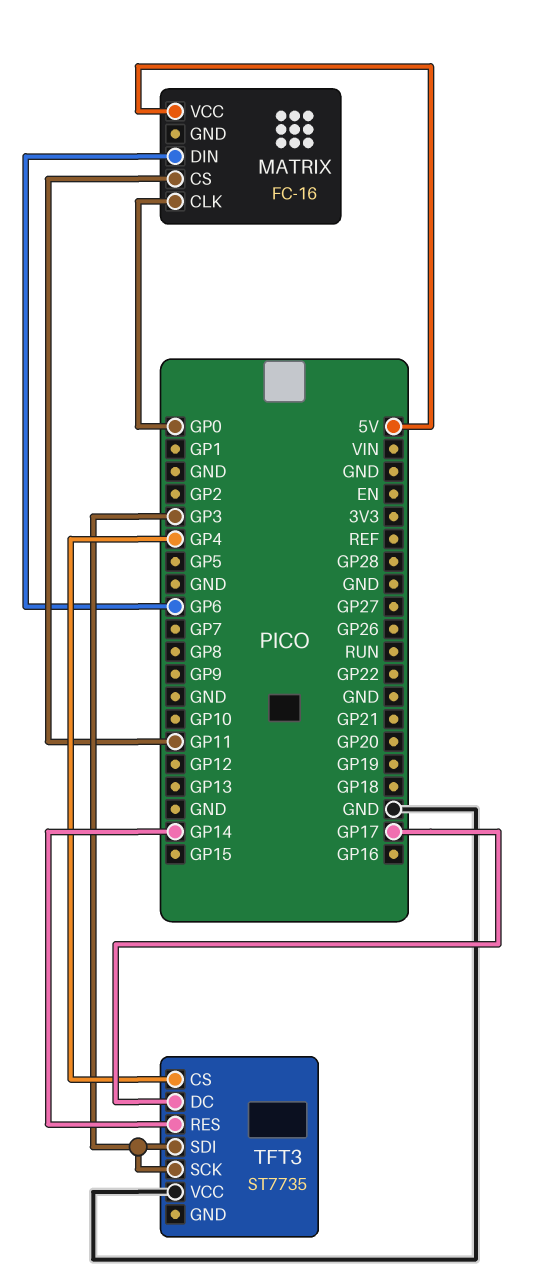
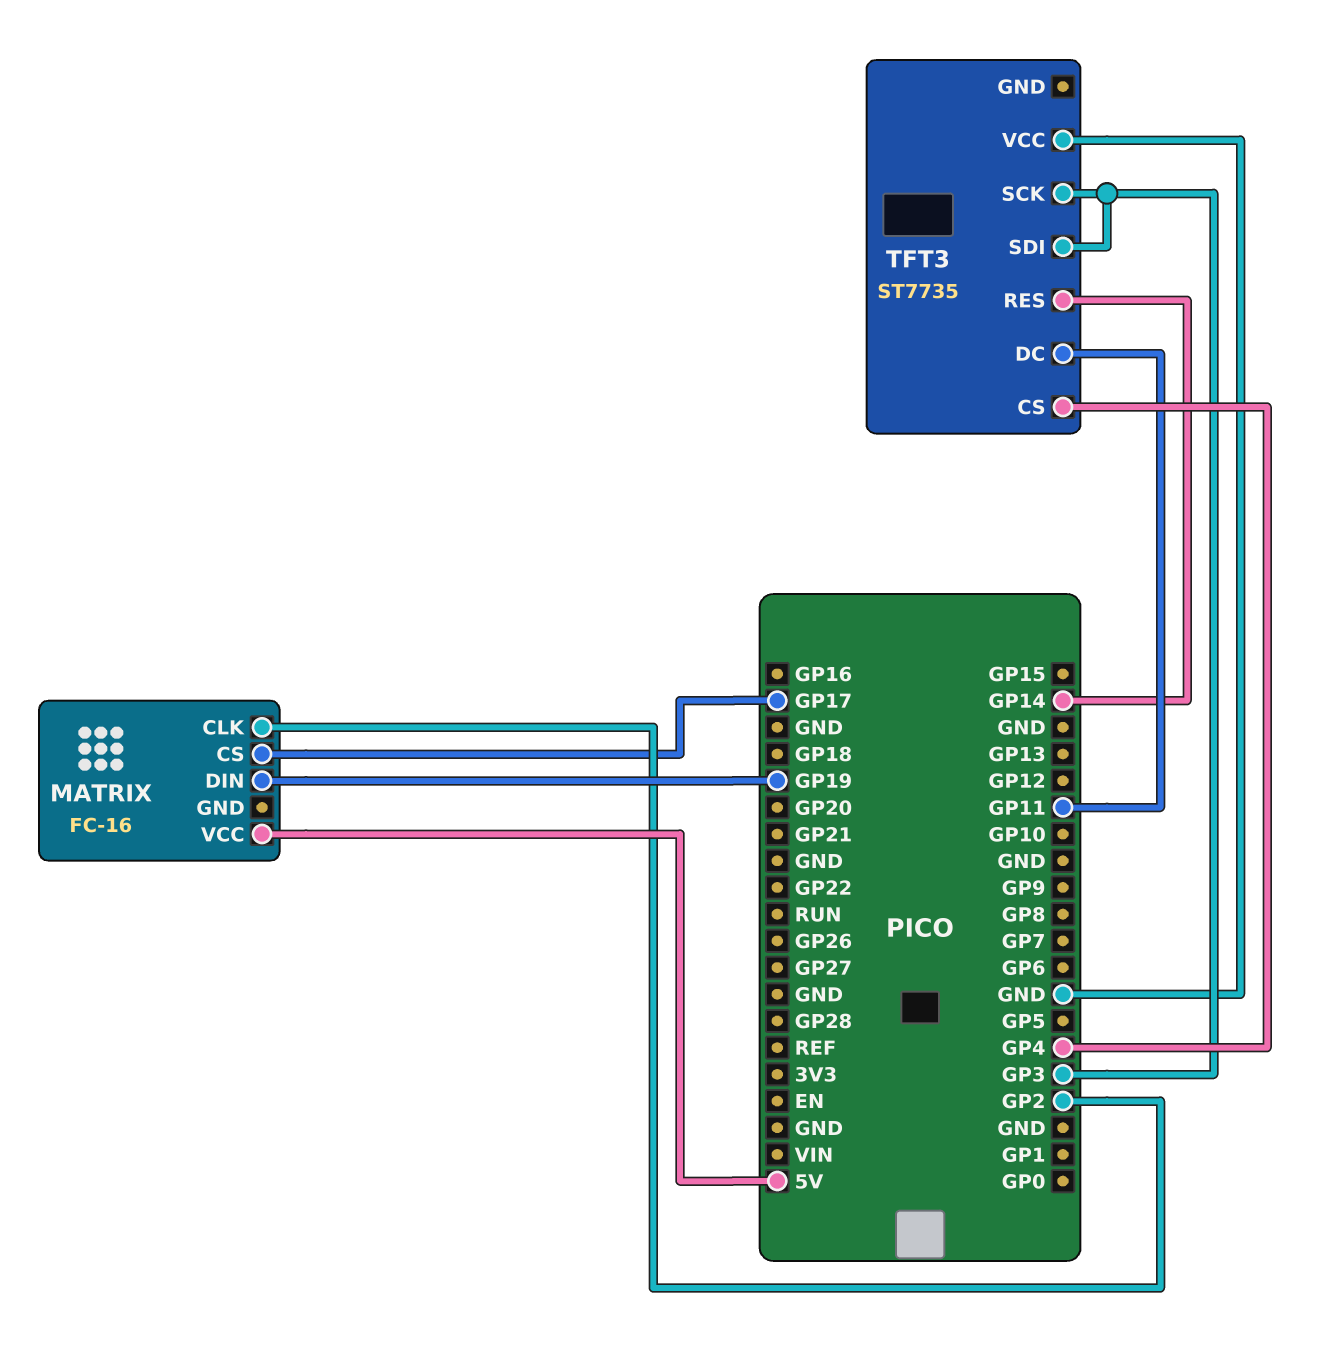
MATRIX pin CLK: GP0 -> GP2
MATRIX pin CS: GP11 -> GP17
MATRIX pin DIN: GP6 -> GP19
TFT3 pin DC: GP17 -> GP11

